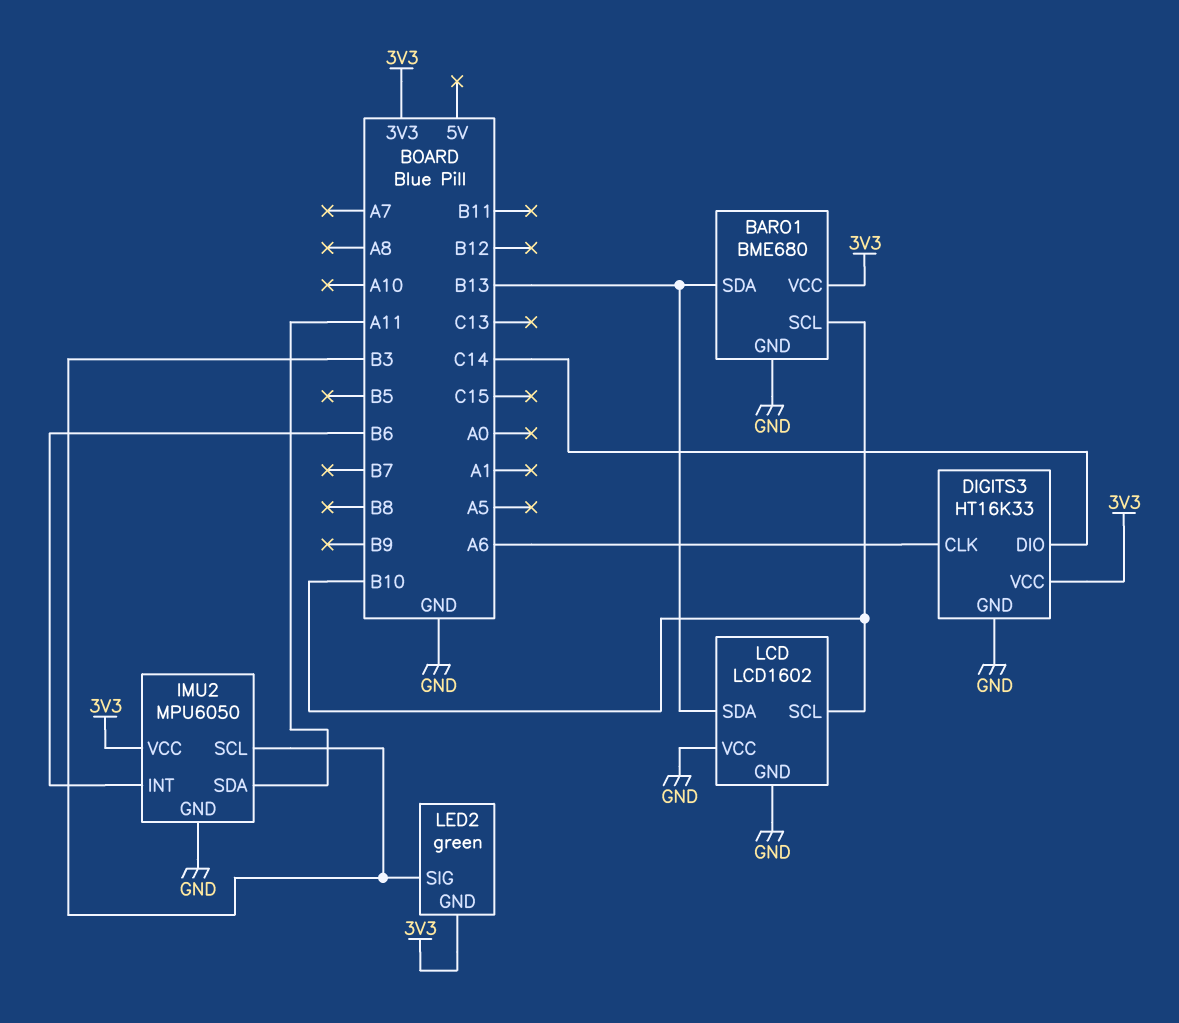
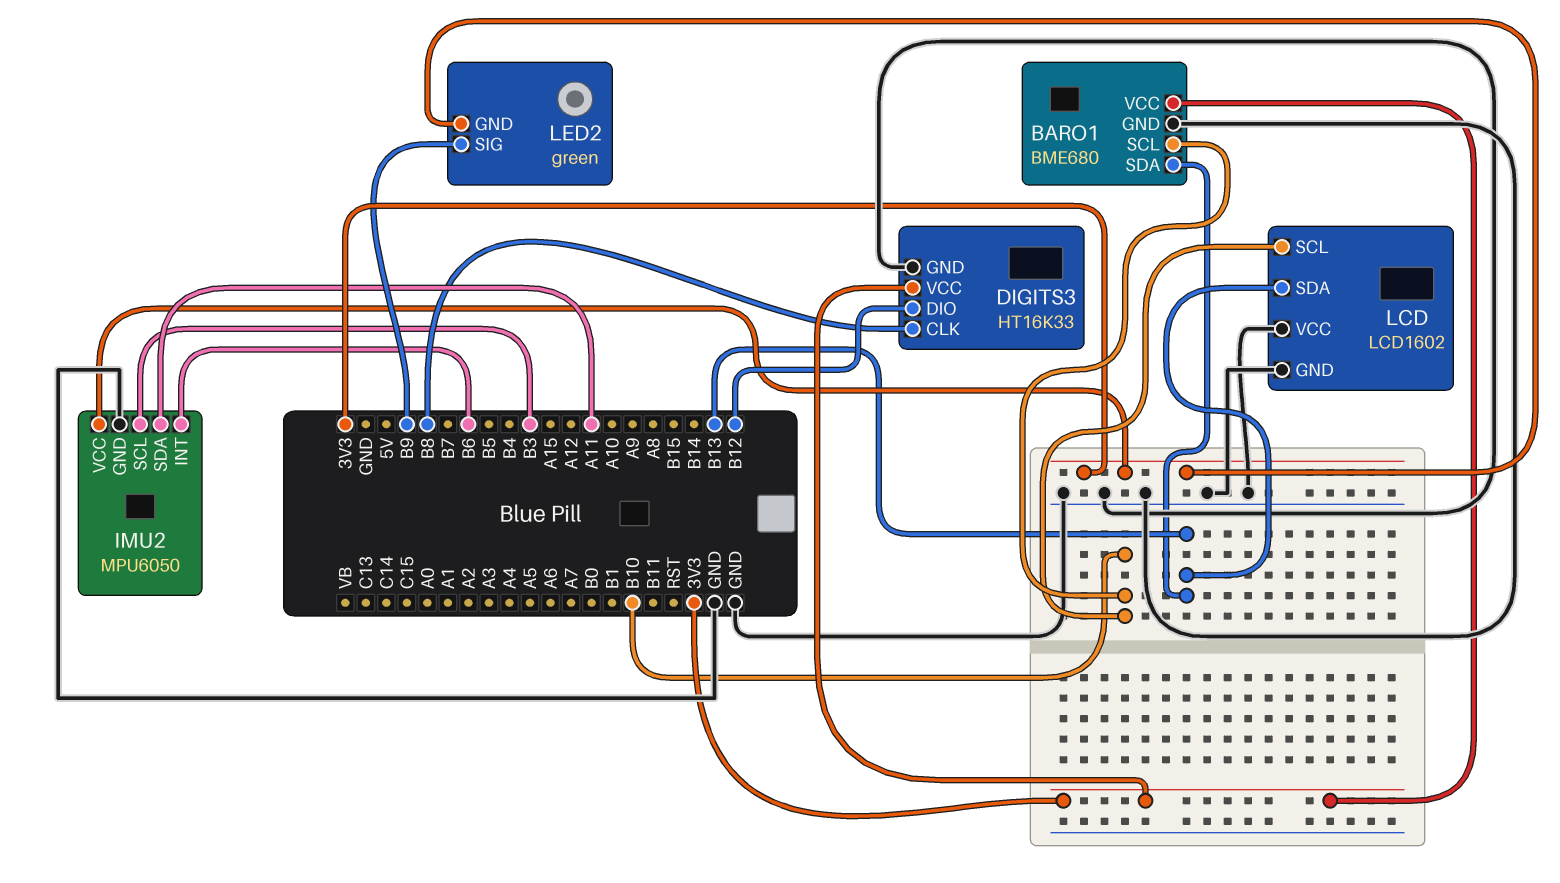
DIGITS3 pin CLK: A6 -> B8
DIGITS3 pin DIO: C14 -> B12
LED2 pin SIG: B3 -> B9

